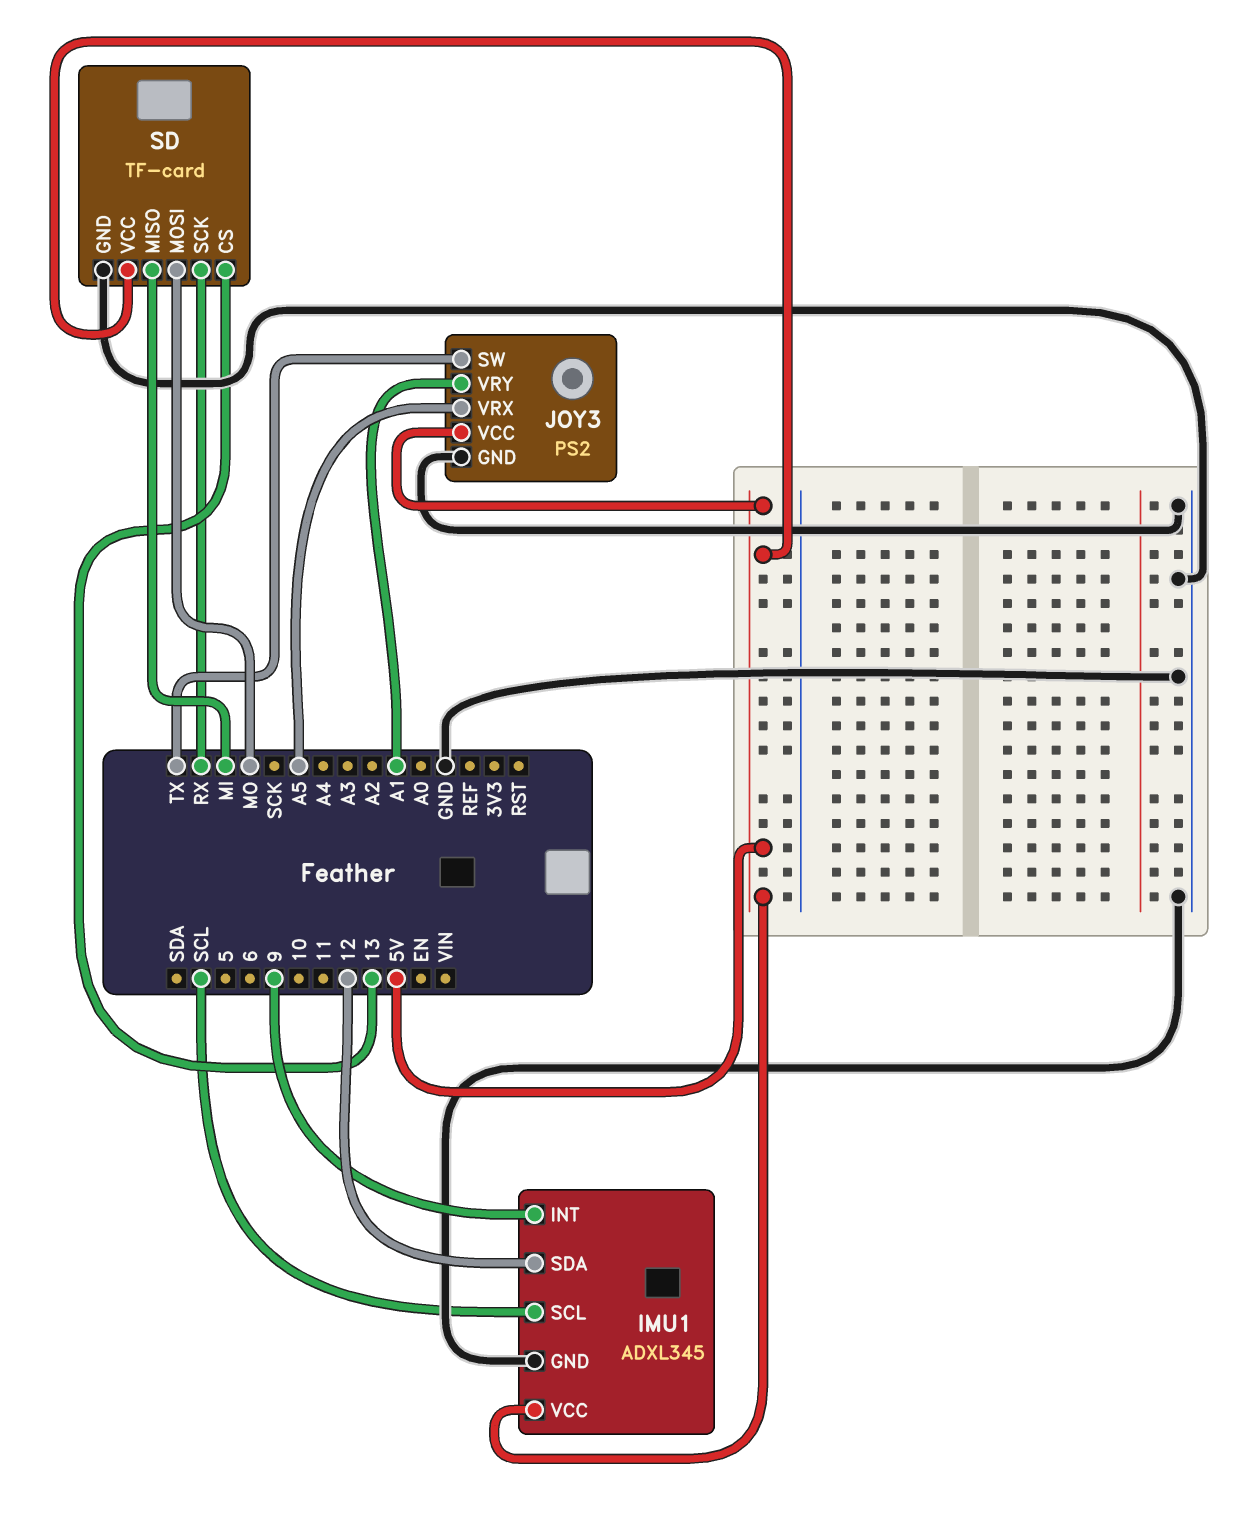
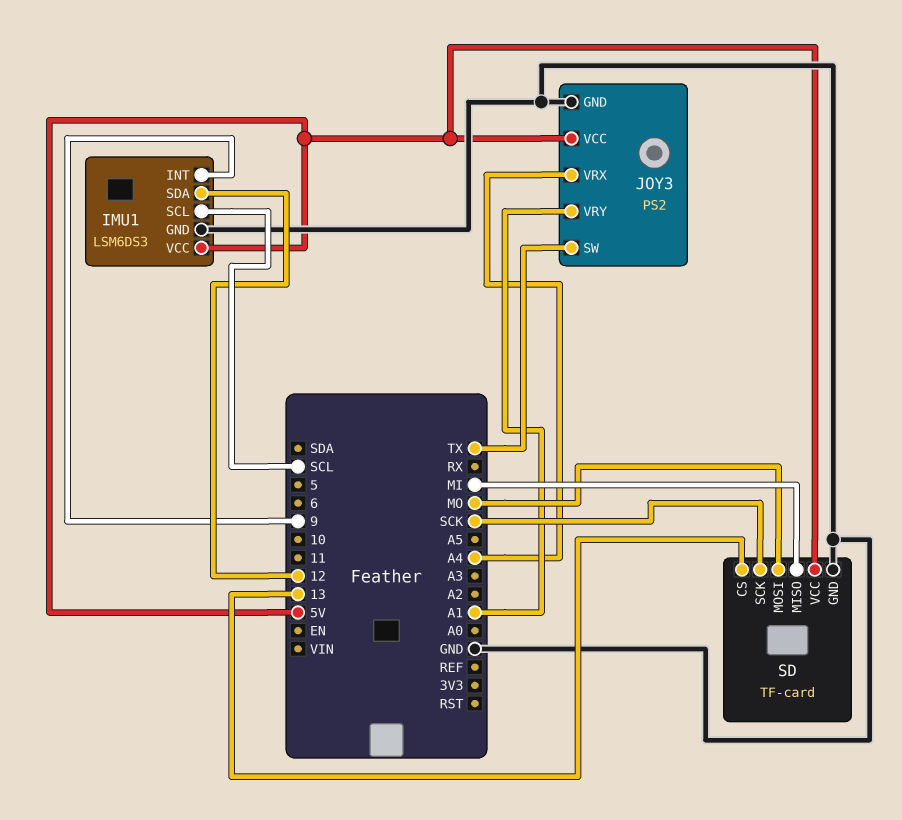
IMU1: ADXL345 -> LSM6DS3
JOY3 pin VRX: A5 -> A4
SD pin SCK: RX -> SCK

